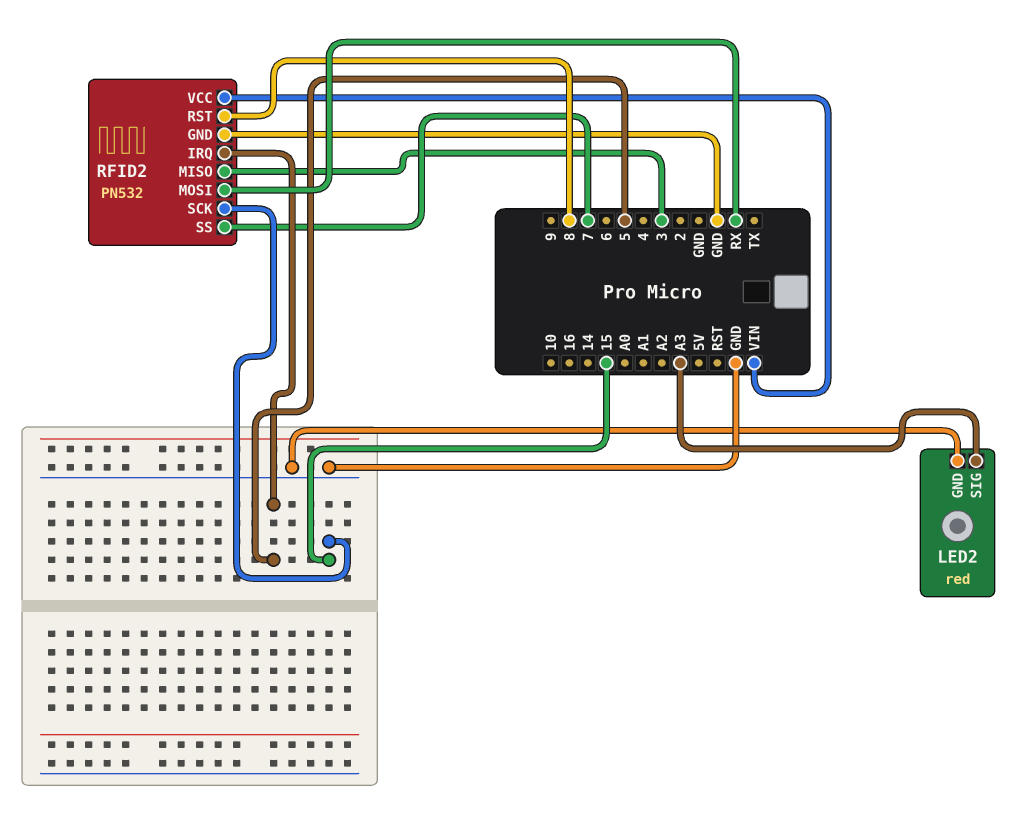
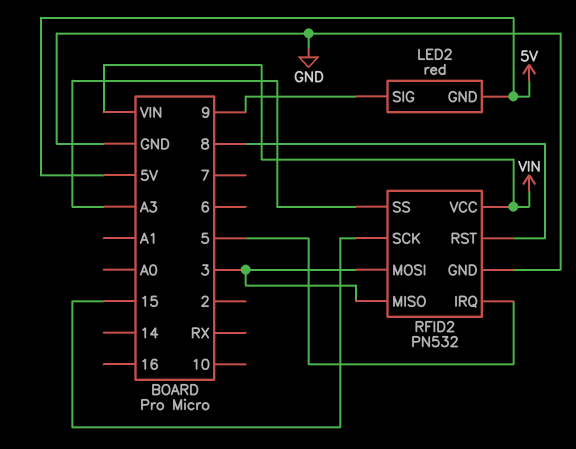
LED2 pin GND: GND -> 5V
LED2 pin SIG: A3 -> 9
RFID2 pin MOSI: RX -> 3
RFID2 pin SS: 7 -> A3

